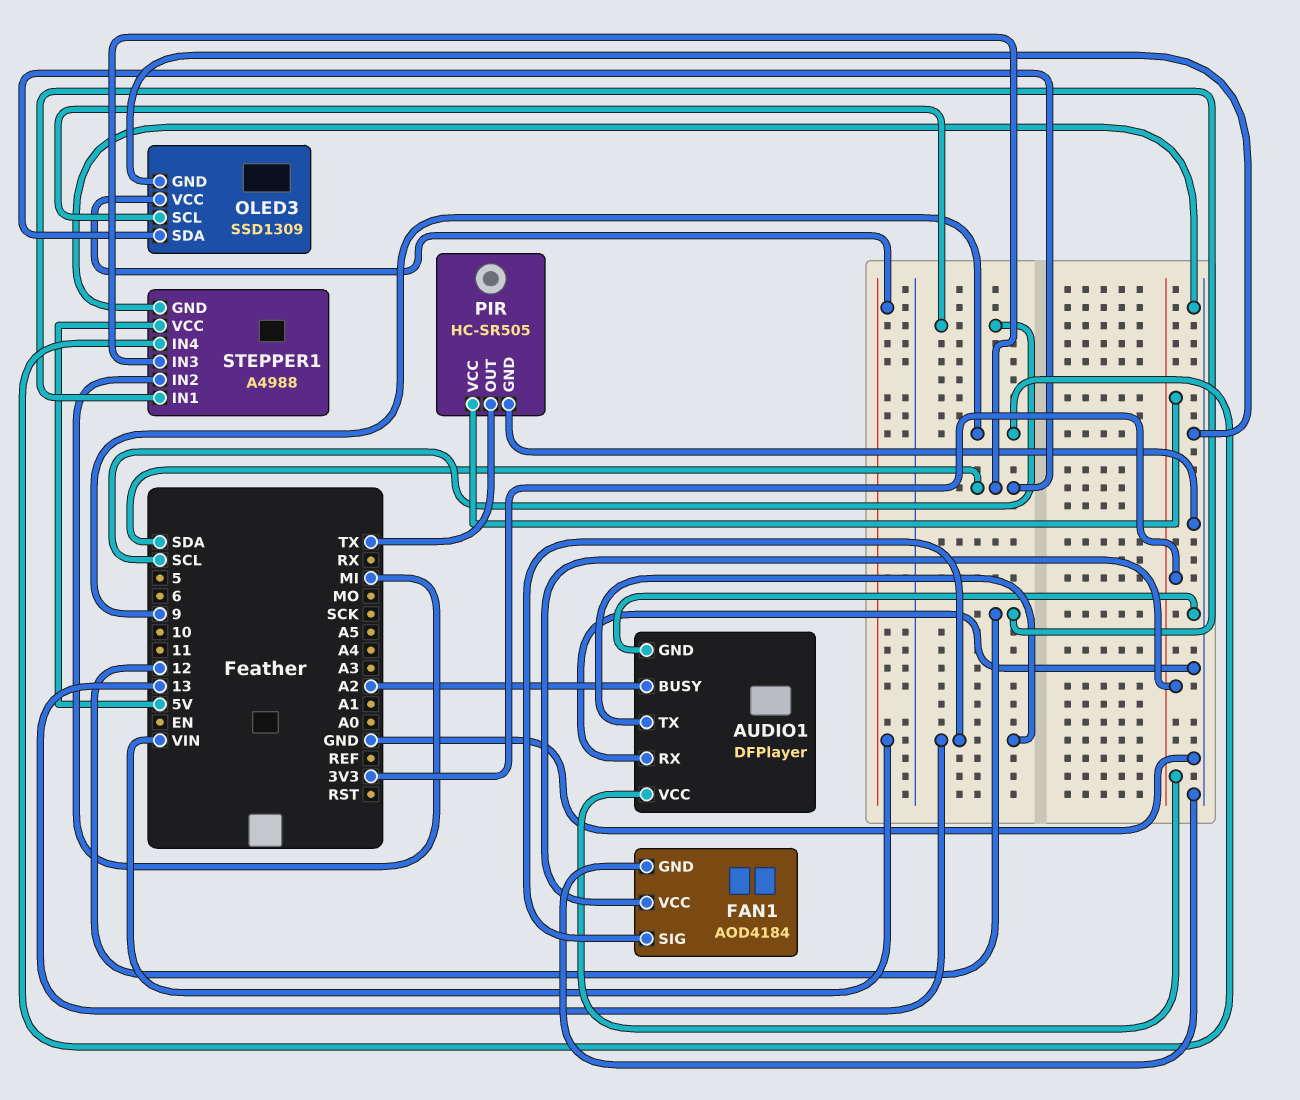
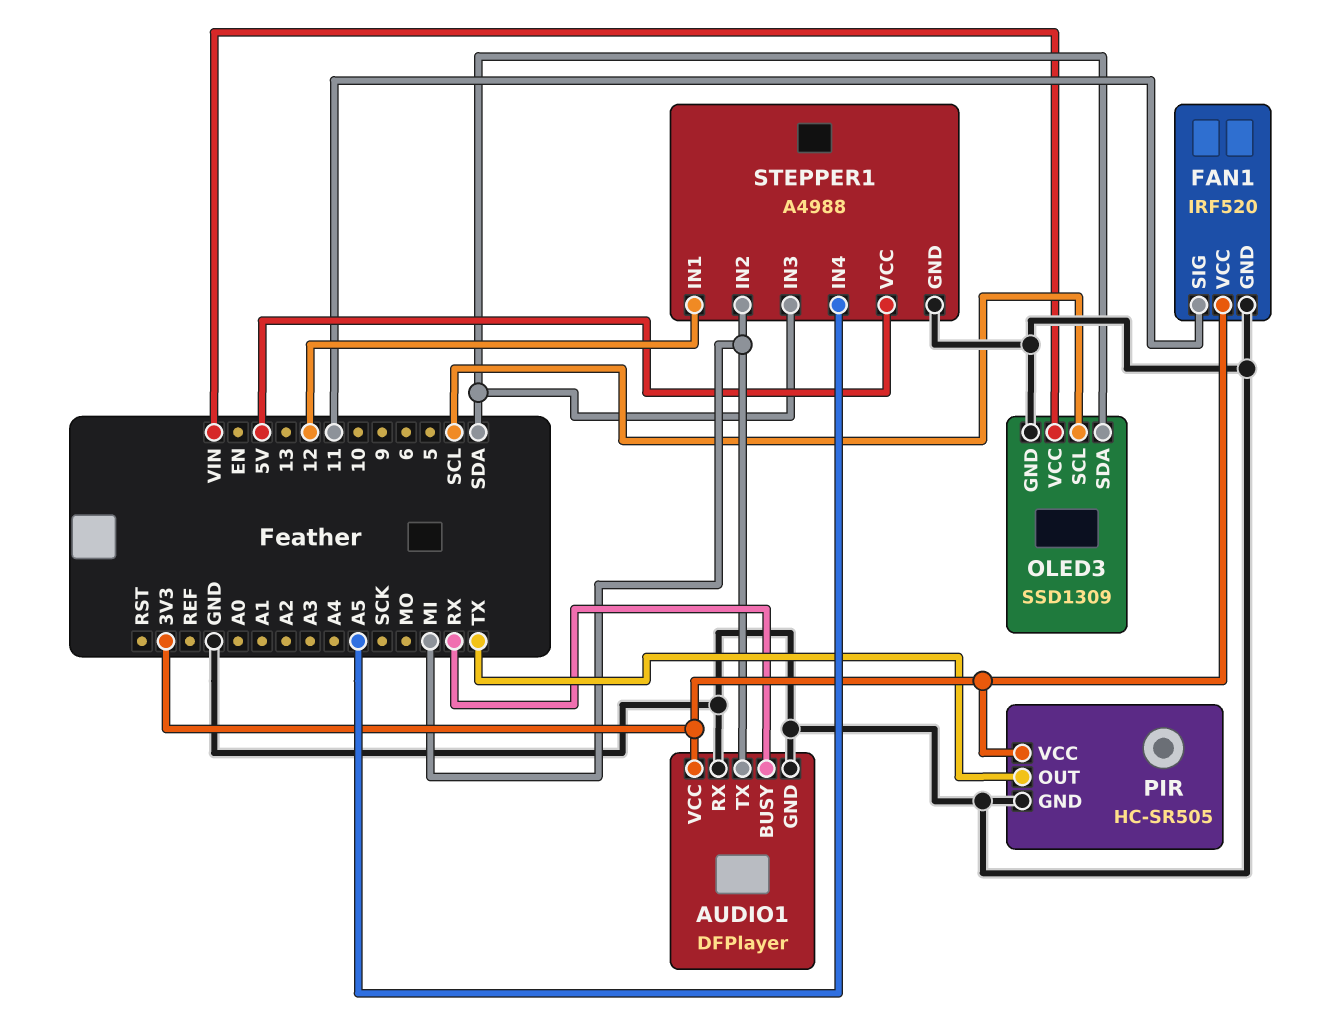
AUDIO1 pin BUSY: A2 -> RX
AUDIO1 pin TX: 13 -> MI
FAN1: AOD4184 -> IRF520
FAN1 pin SIG: 13 -> 11
STEPPER1 pin IN4: 9 -> A5

